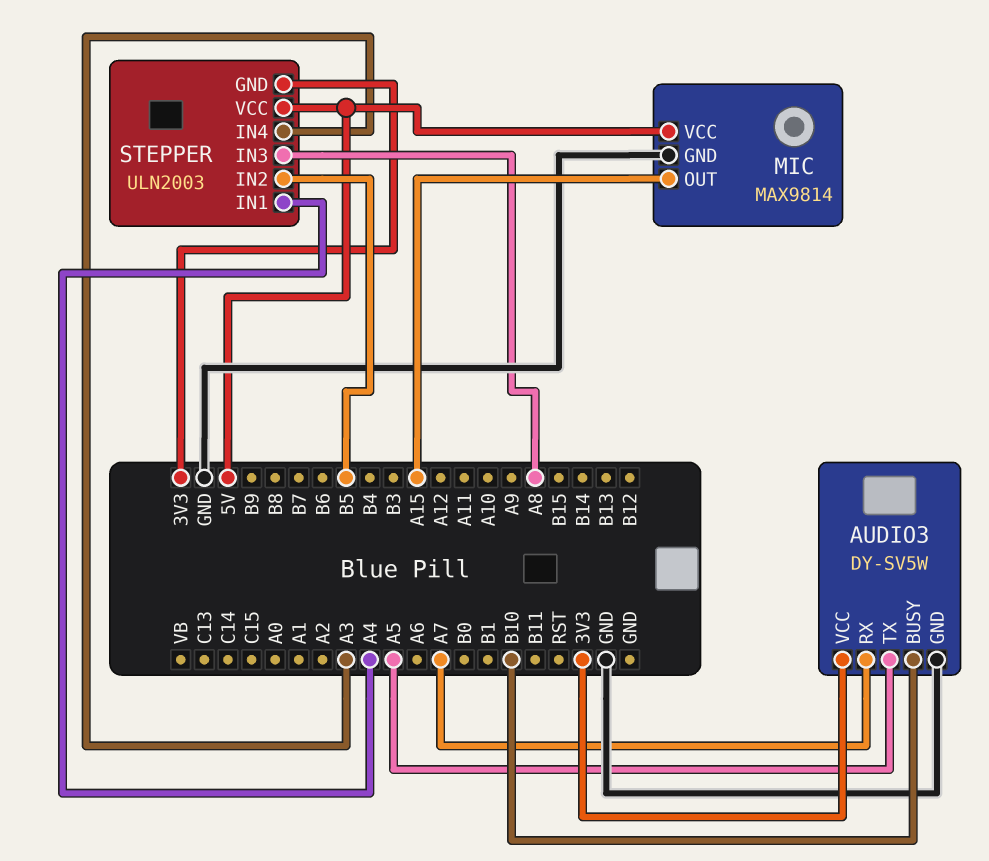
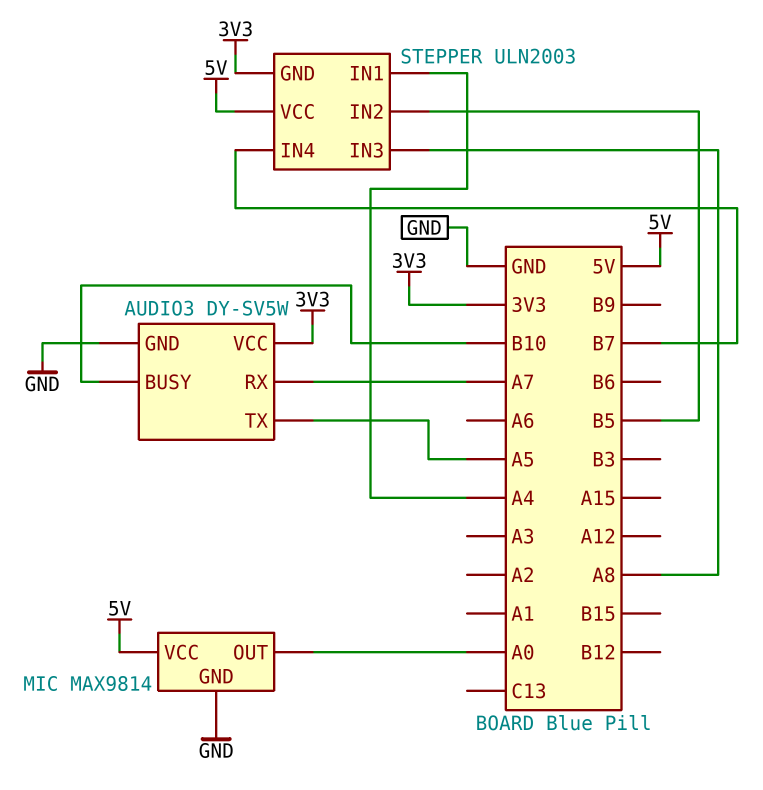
MIC pin OUT: A15 -> A0
STEPPER pin IN4: A3 -> B7

